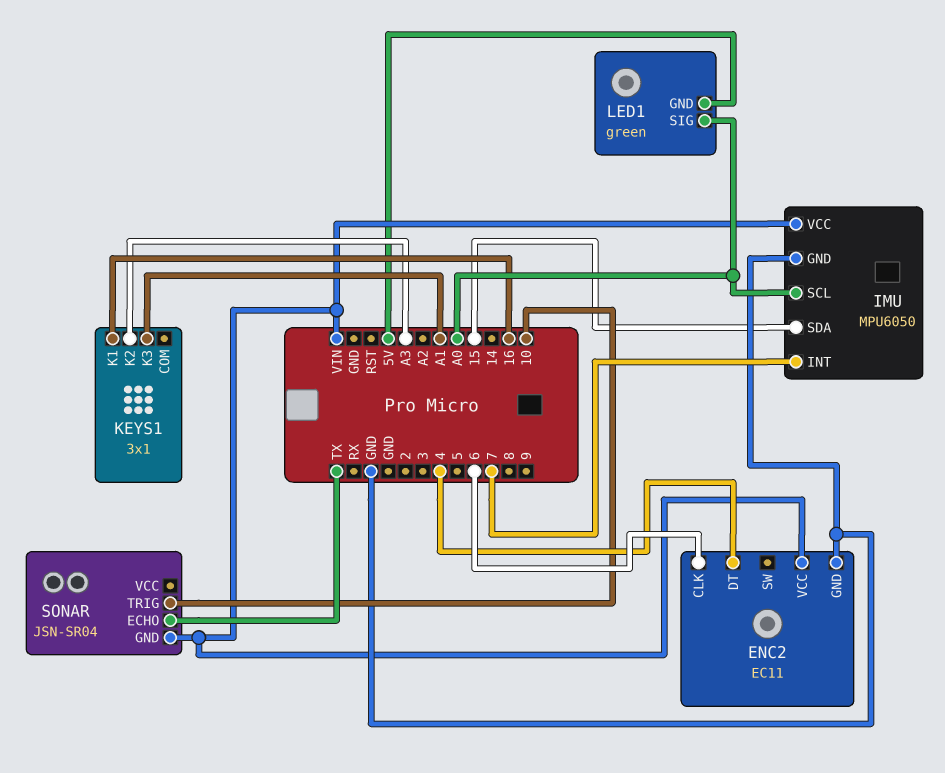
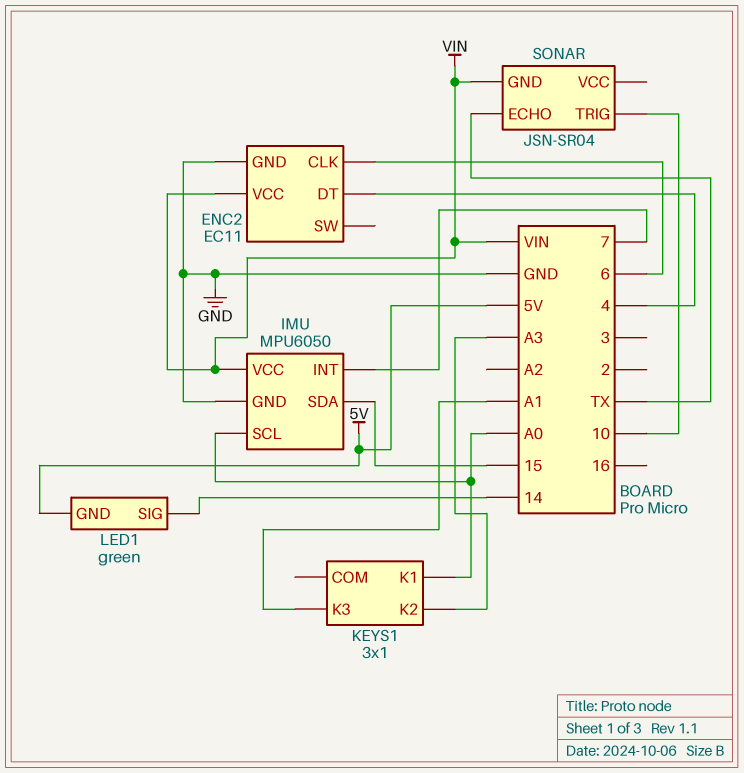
KEYS1 pin K1: 16 -> A0
LED1 pin SIG: A0 -> 14

